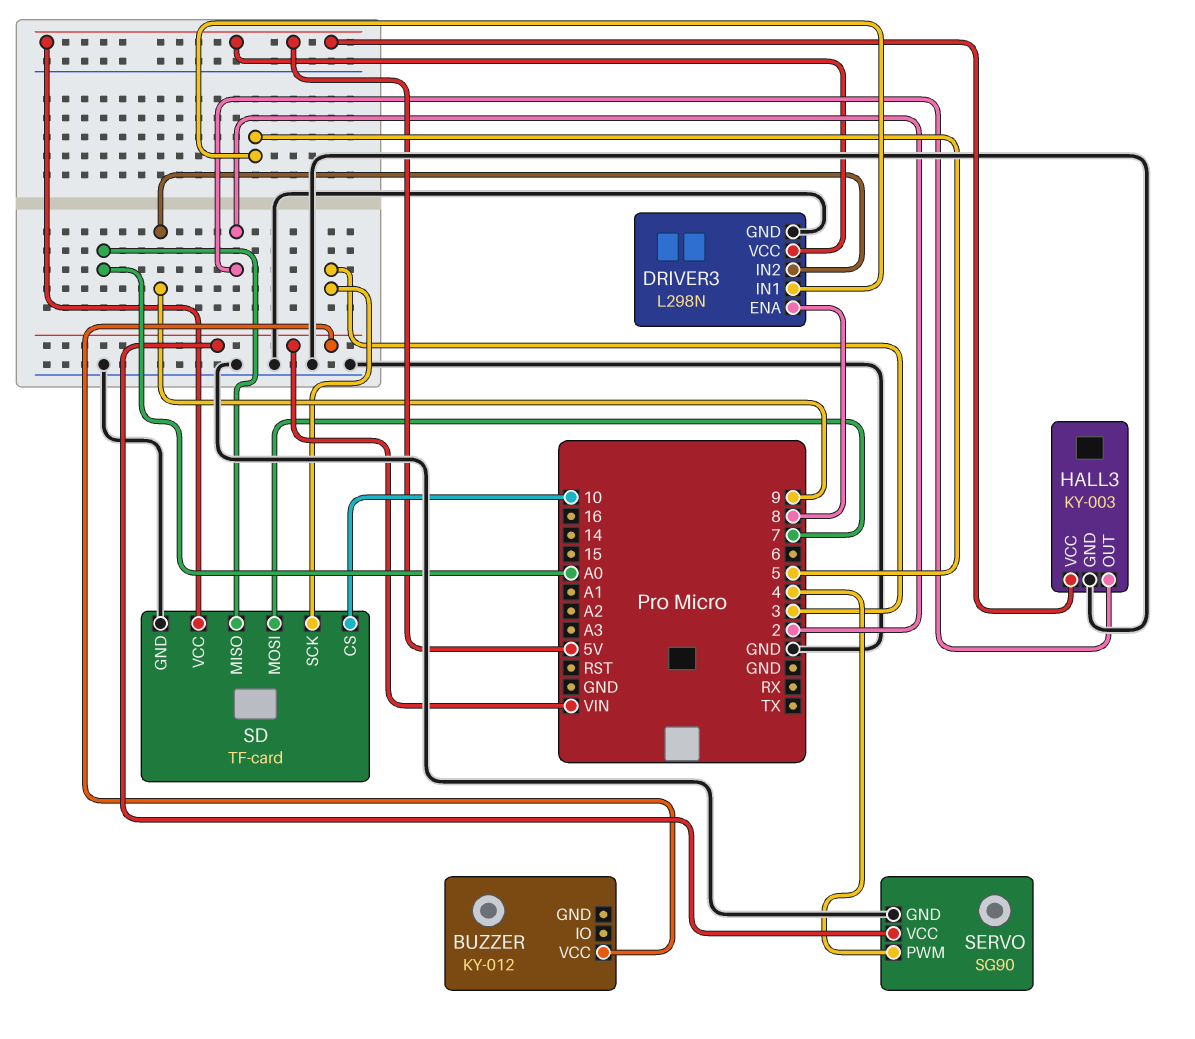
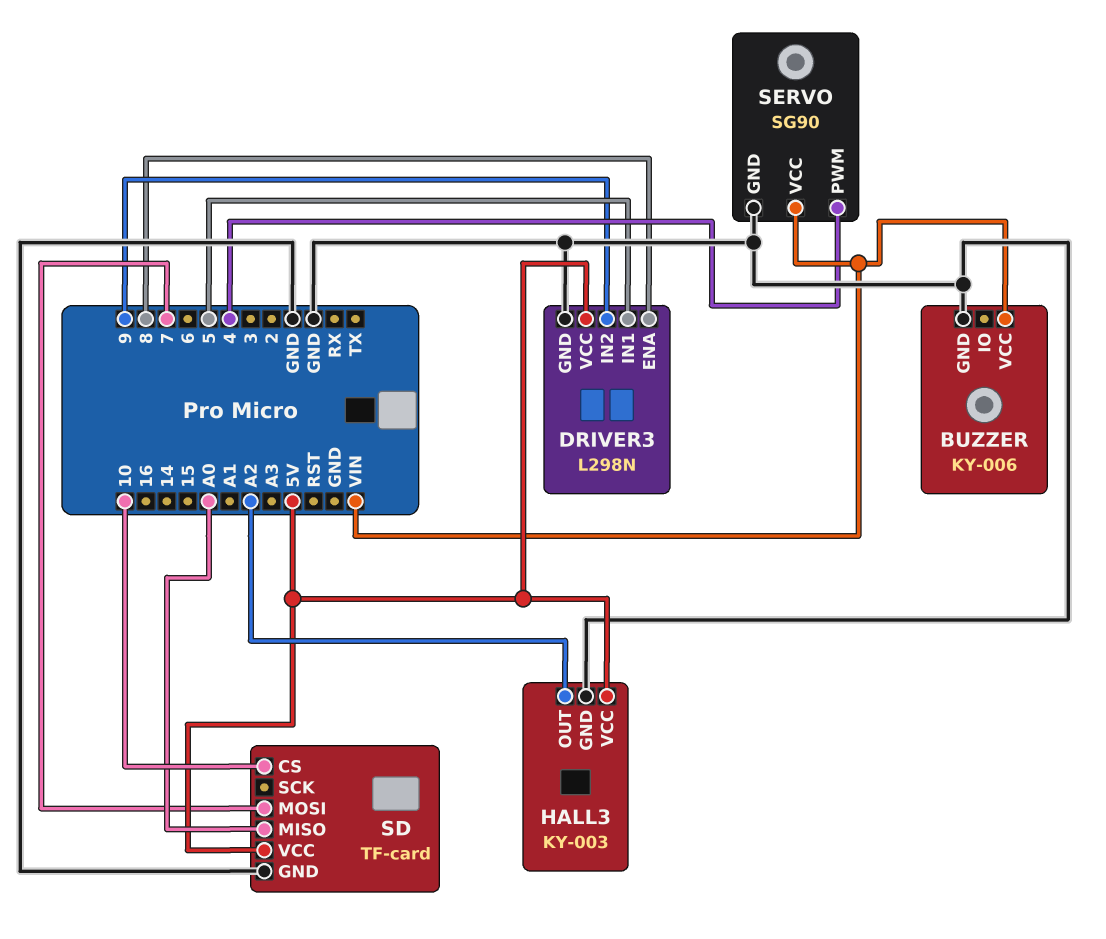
BUZZER: KY-012 -> KY-006
BUZZER pin GND: none -> GND
HALL3 pin OUT: 2 -> A2
SD pin SCK: 3 -> none

